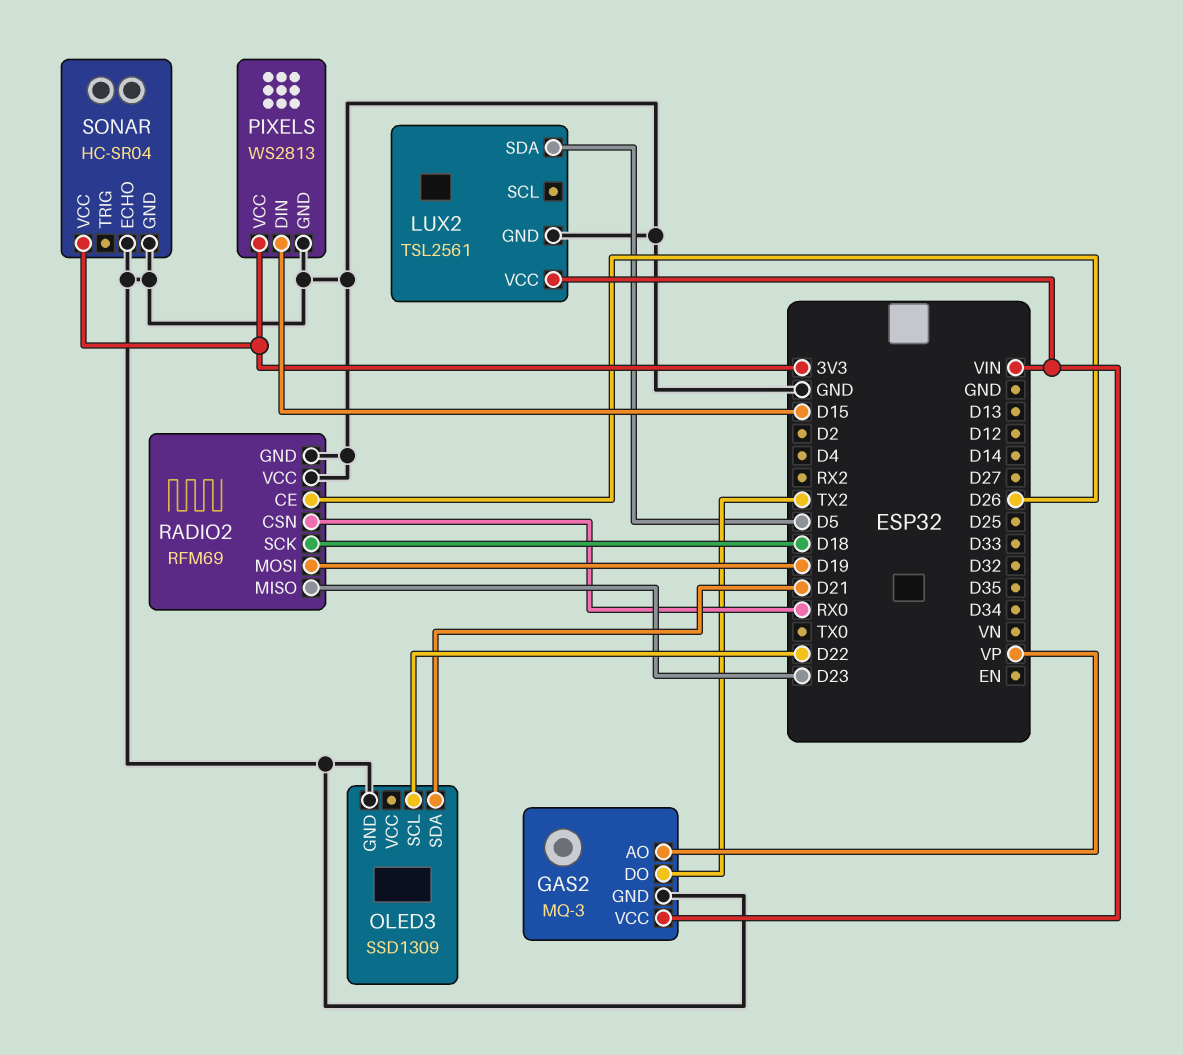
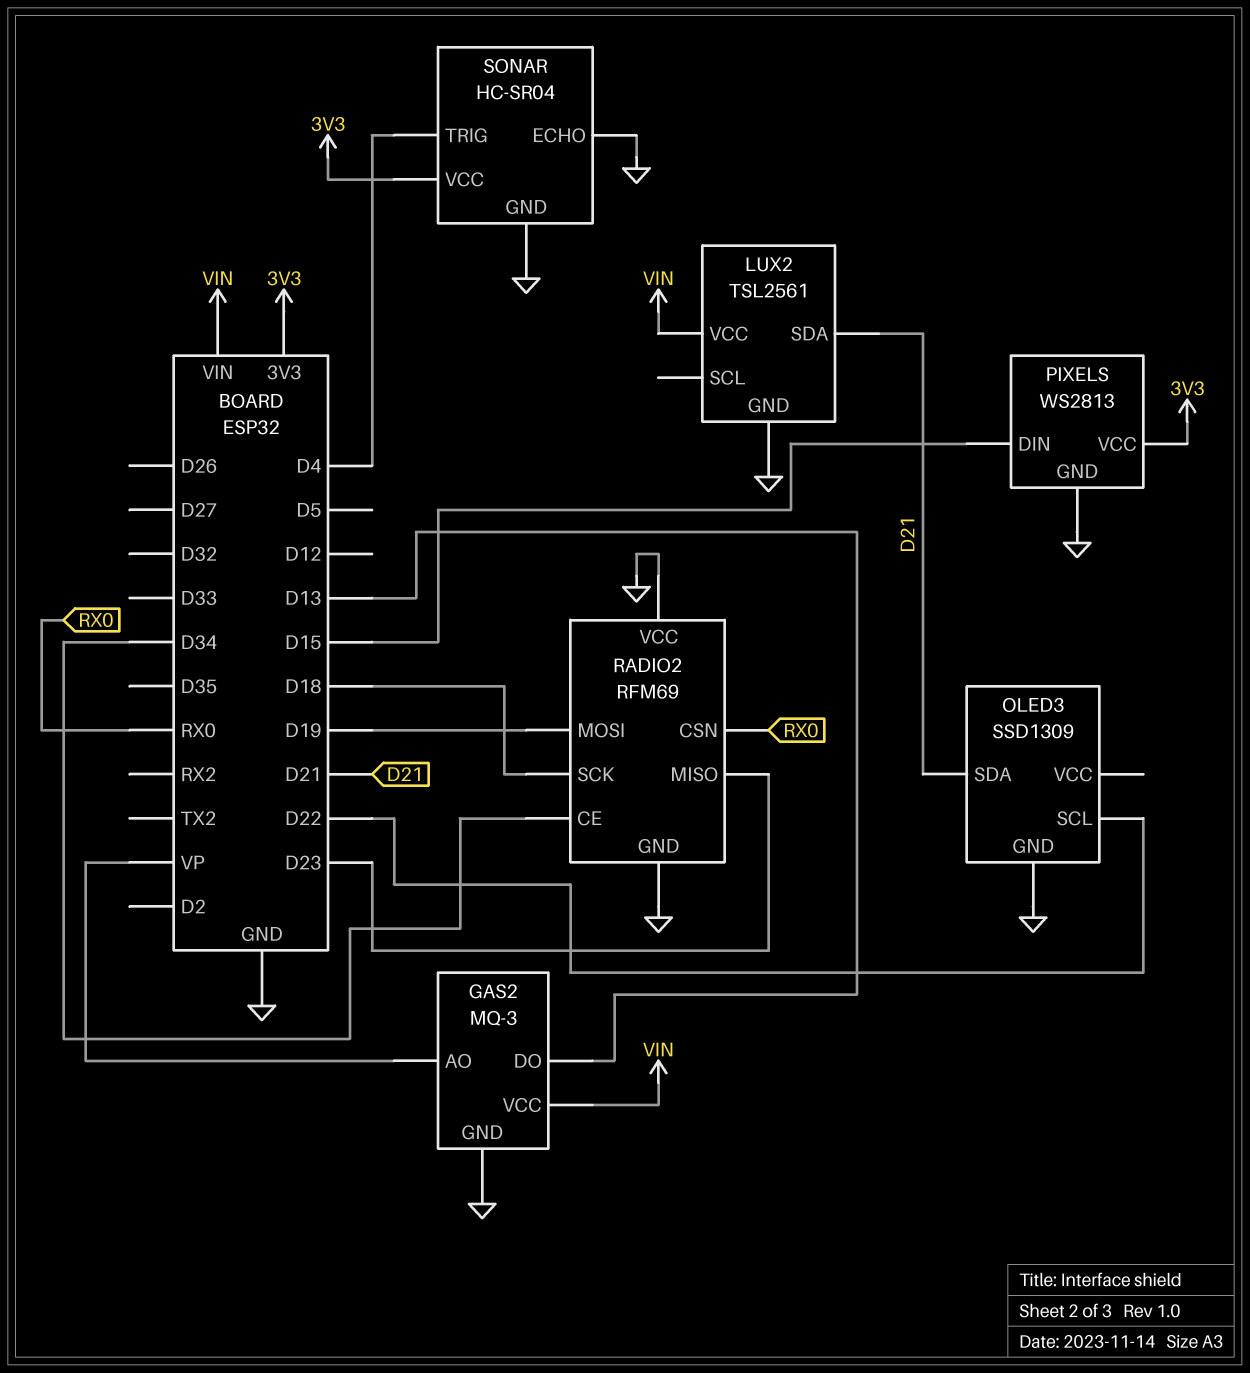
GAS2 pin DO: TX2 -> D13
LUX2 pin SDA: D5 -> D21
RADIO2 pin CE: D26 -> D34
SONAR pin TRIG: none -> D4

